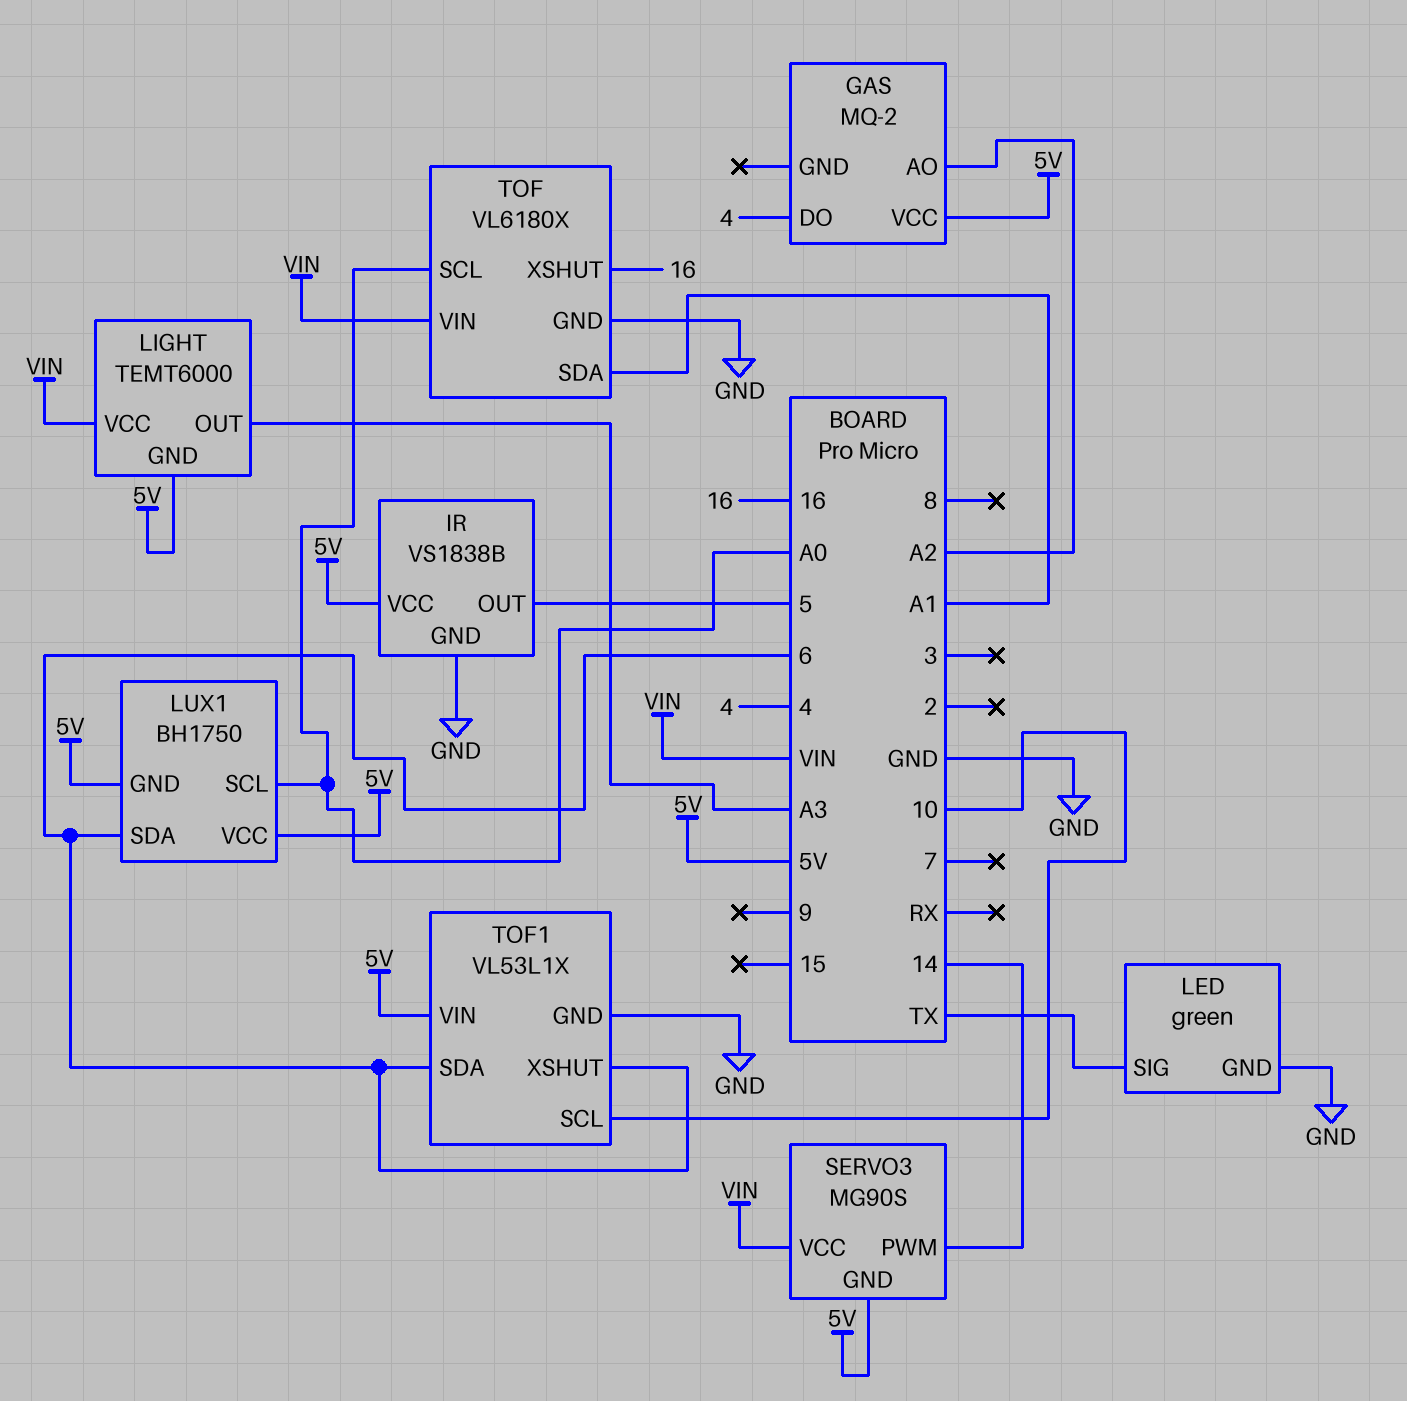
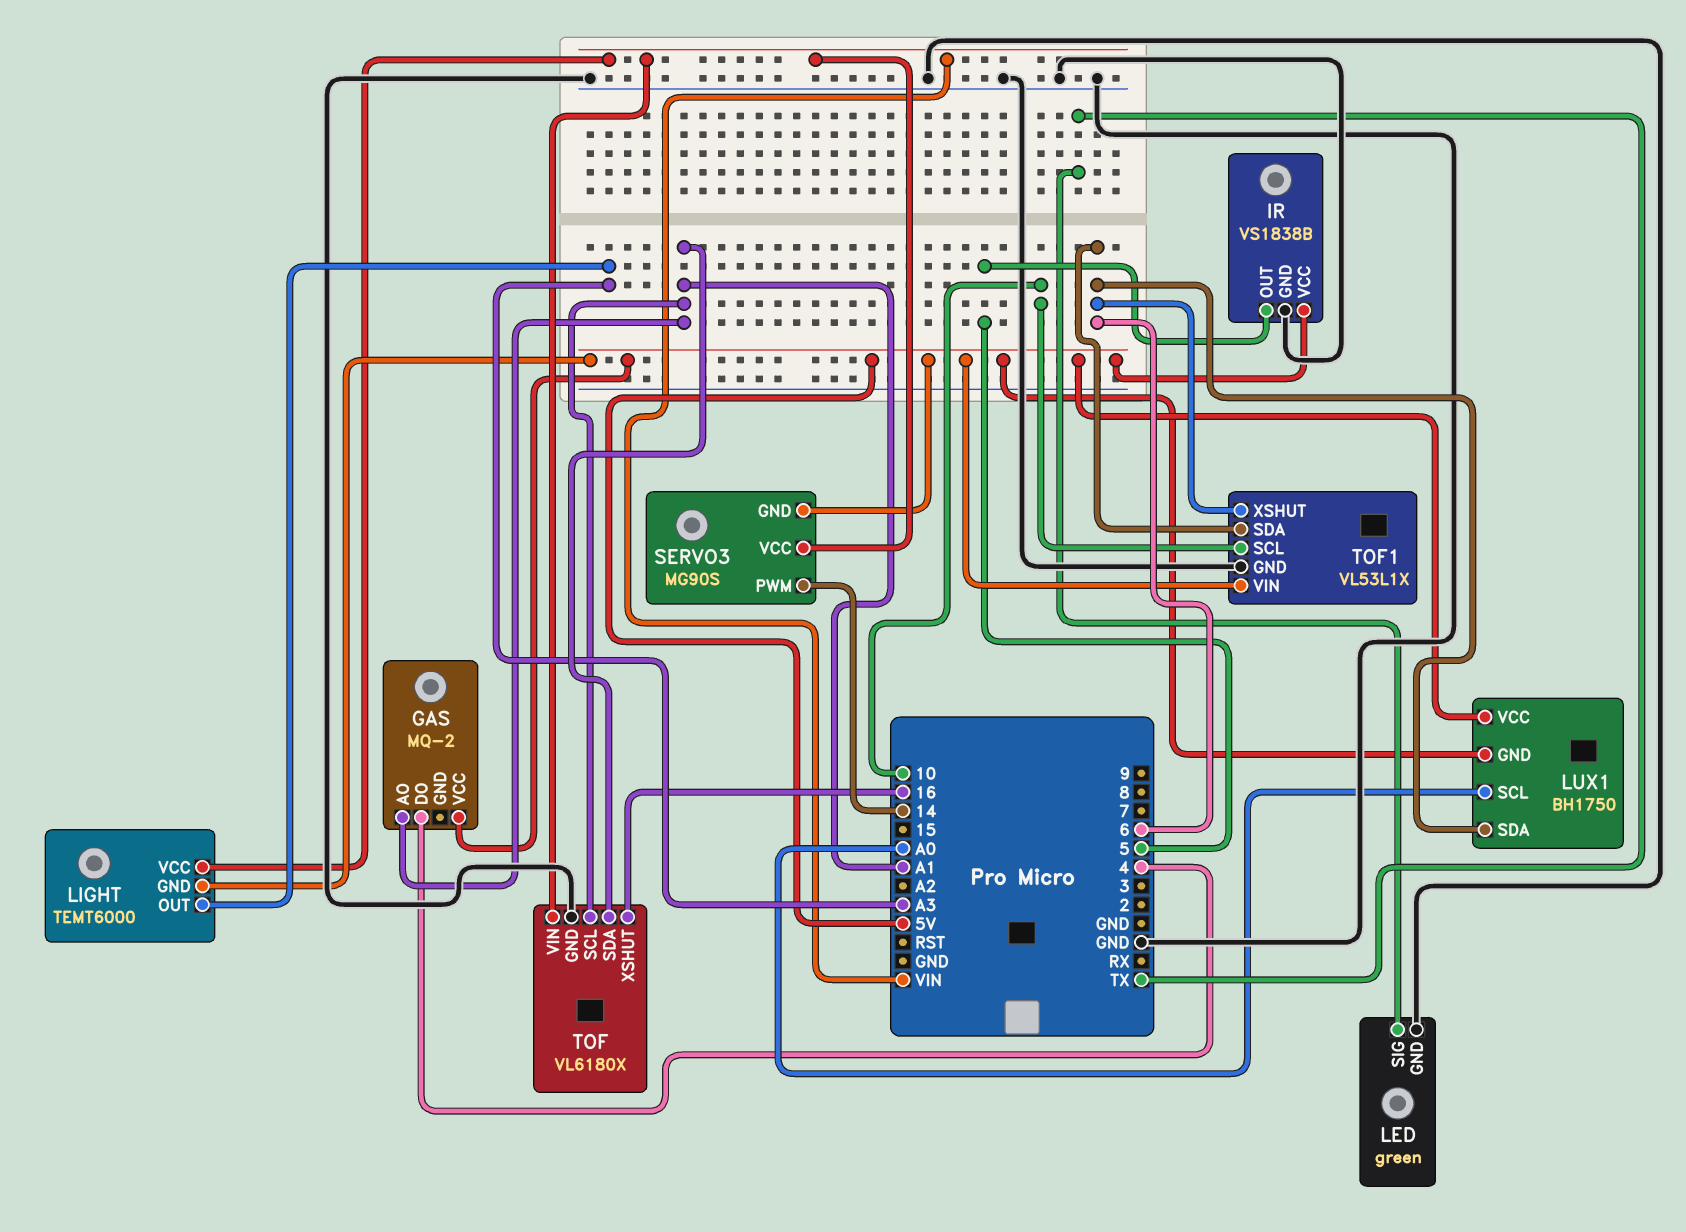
GAS pin AO: A2 -> A1
TOF pin SCL: A0 -> A1

